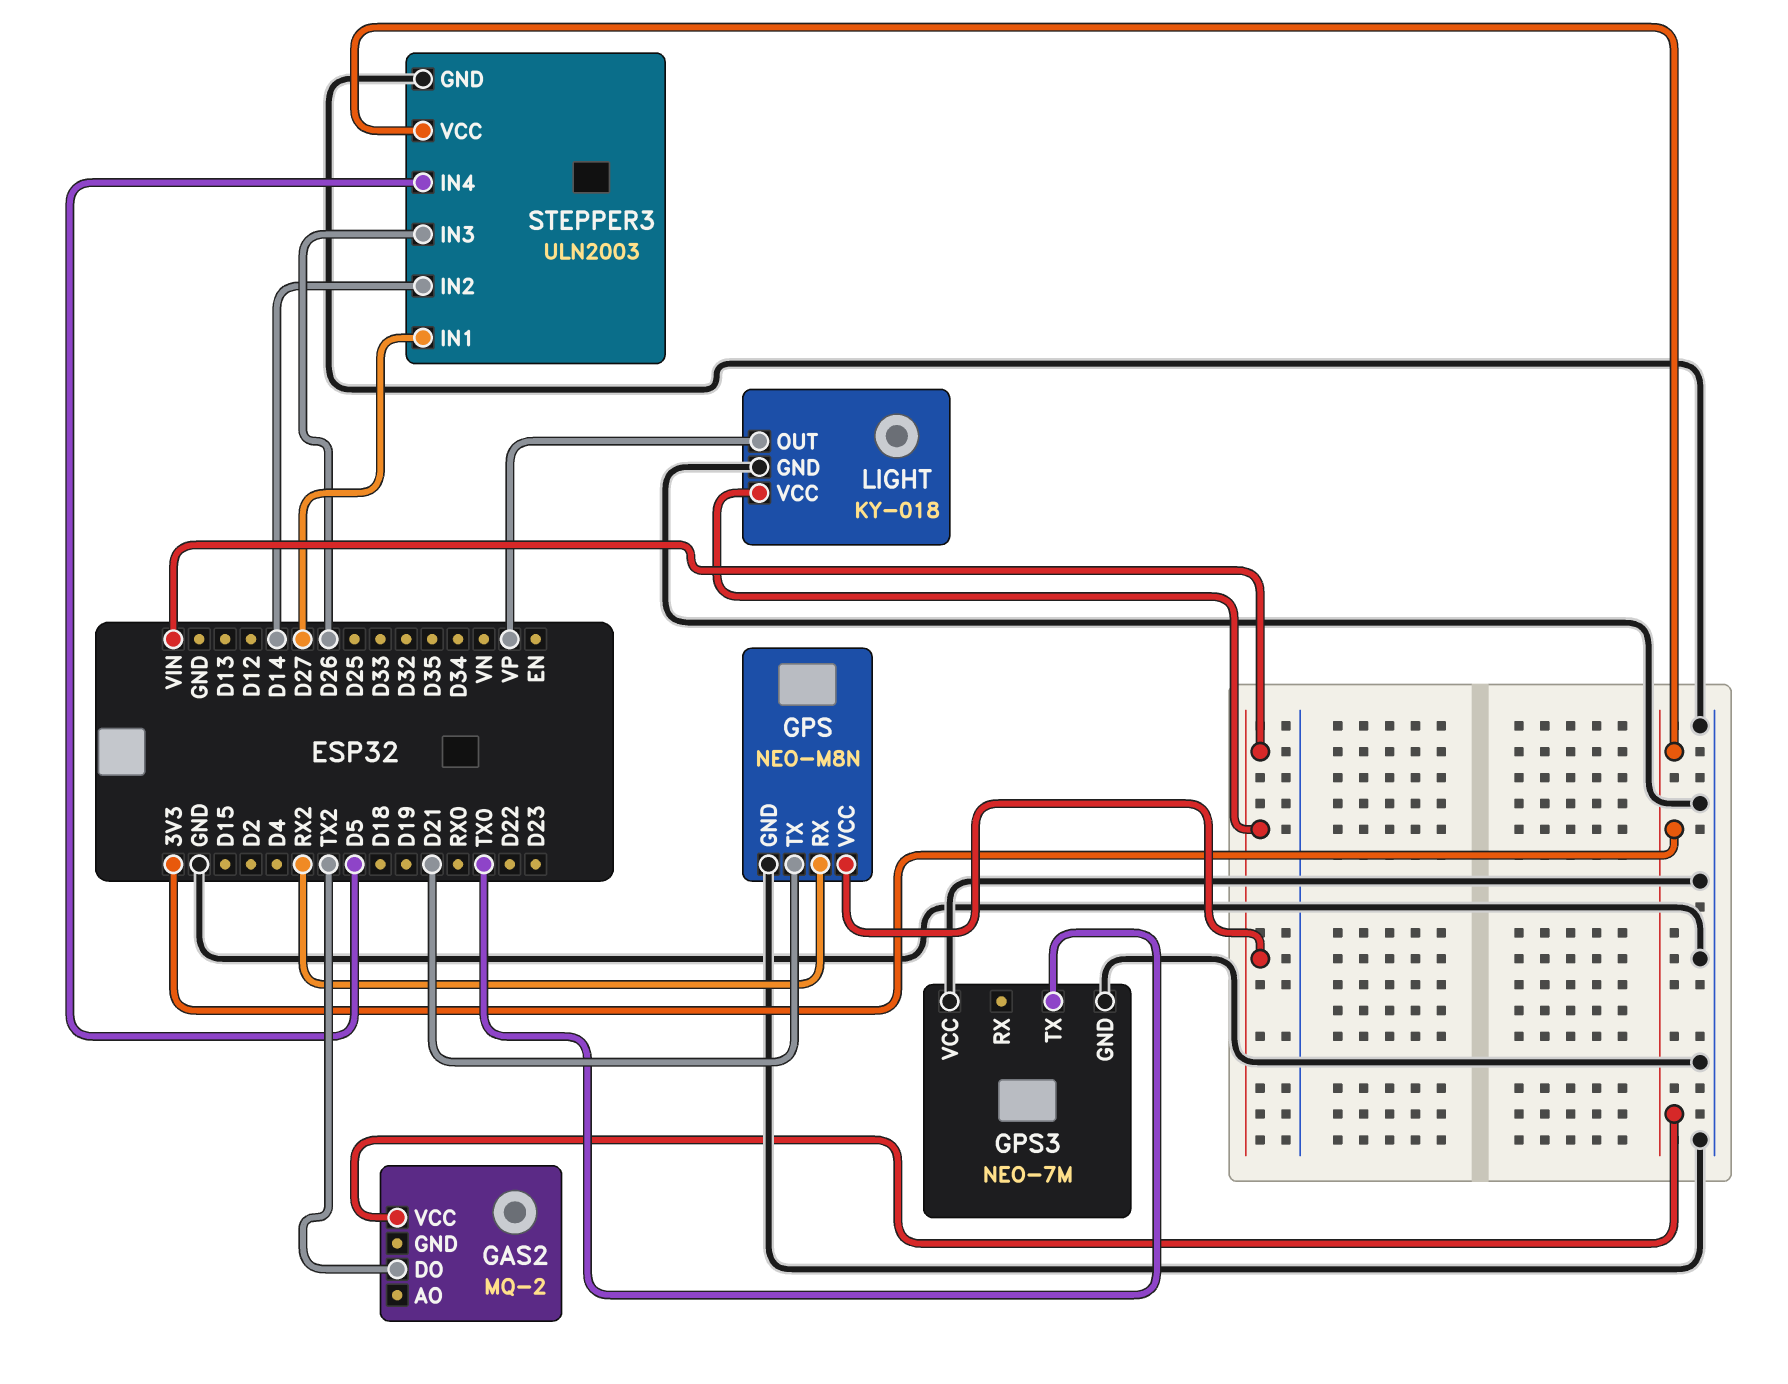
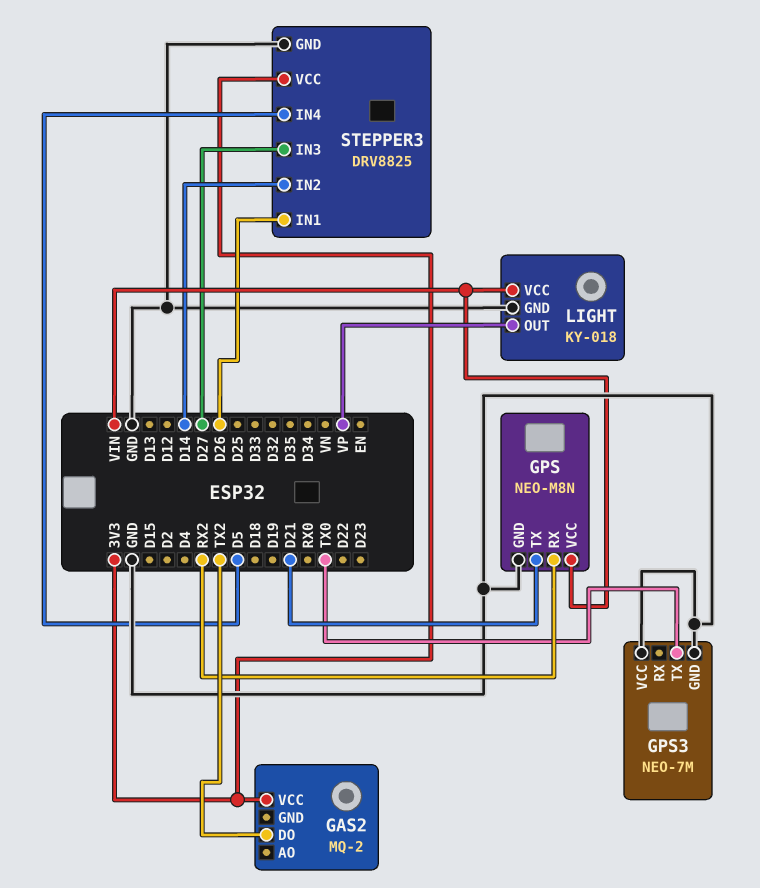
STEPPER3: ULN2003 -> DRV8825
STEPPER3 pin IN1: D27 -> D26
STEPPER3 pin IN3: D26 -> D27

